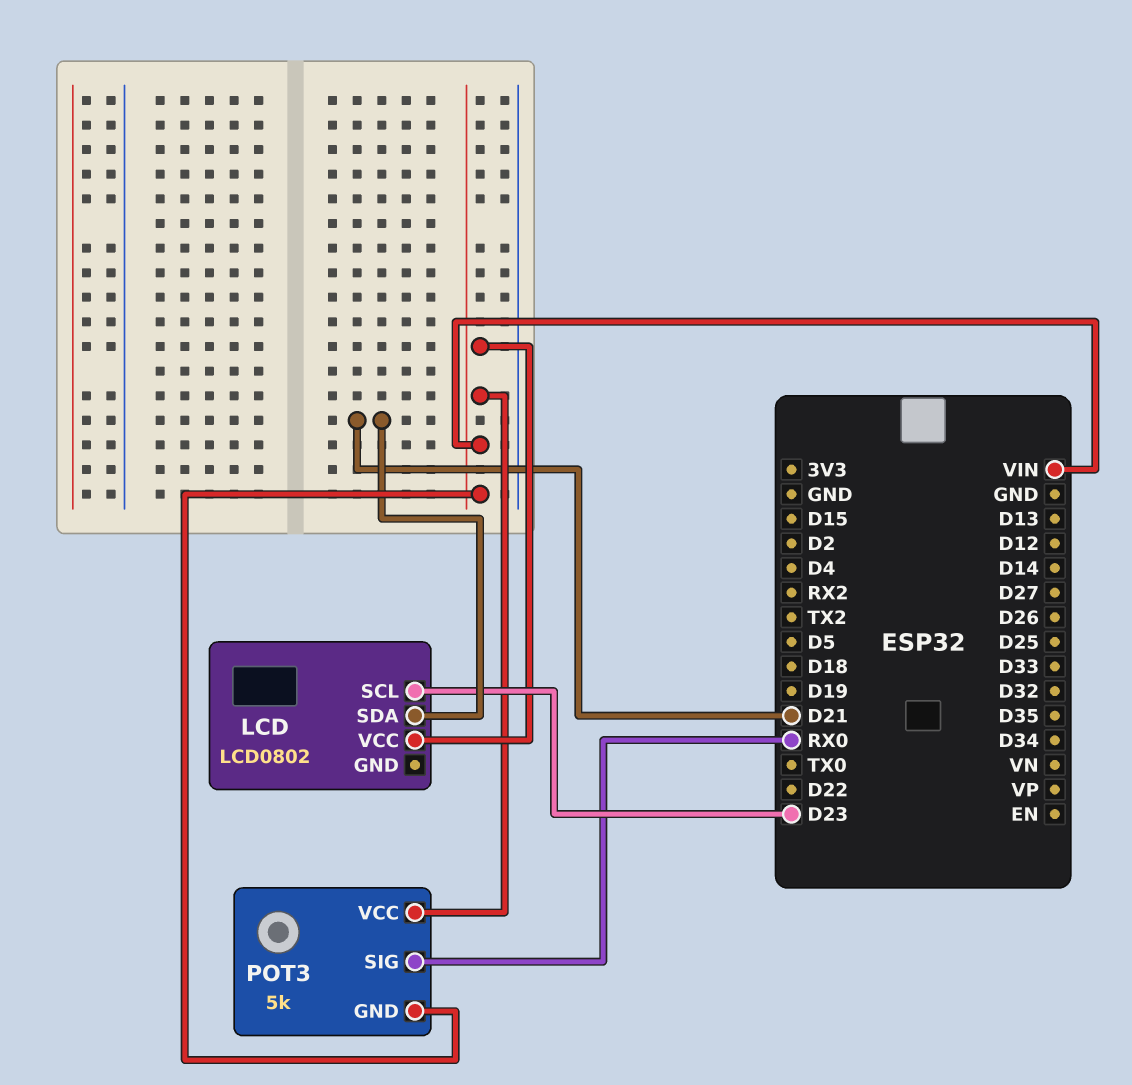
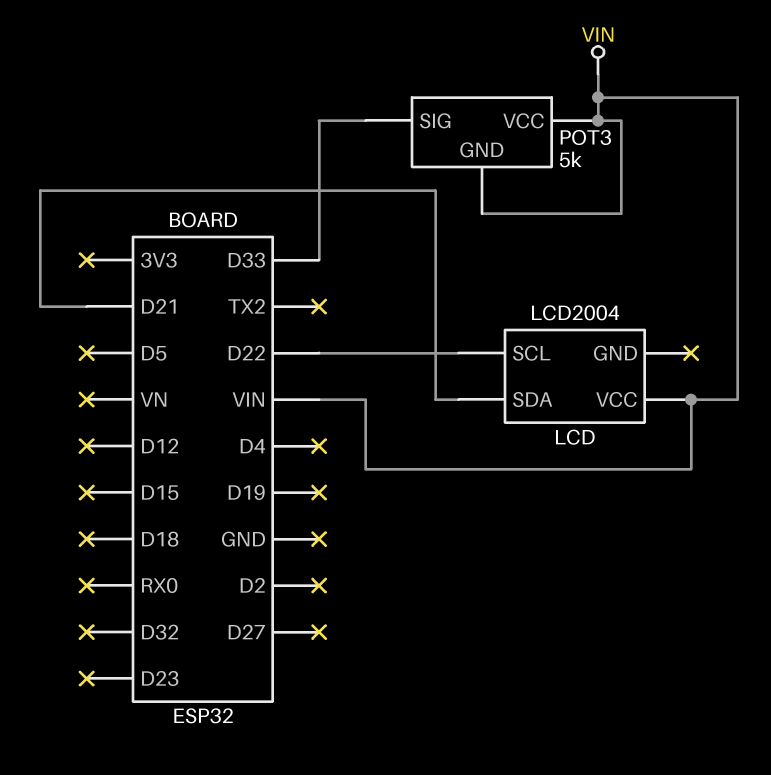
LCD: LCD0802 -> LCD2004
LCD pin SCL: D23 -> D22
POT3 pin SIG: RX0 -> D33

